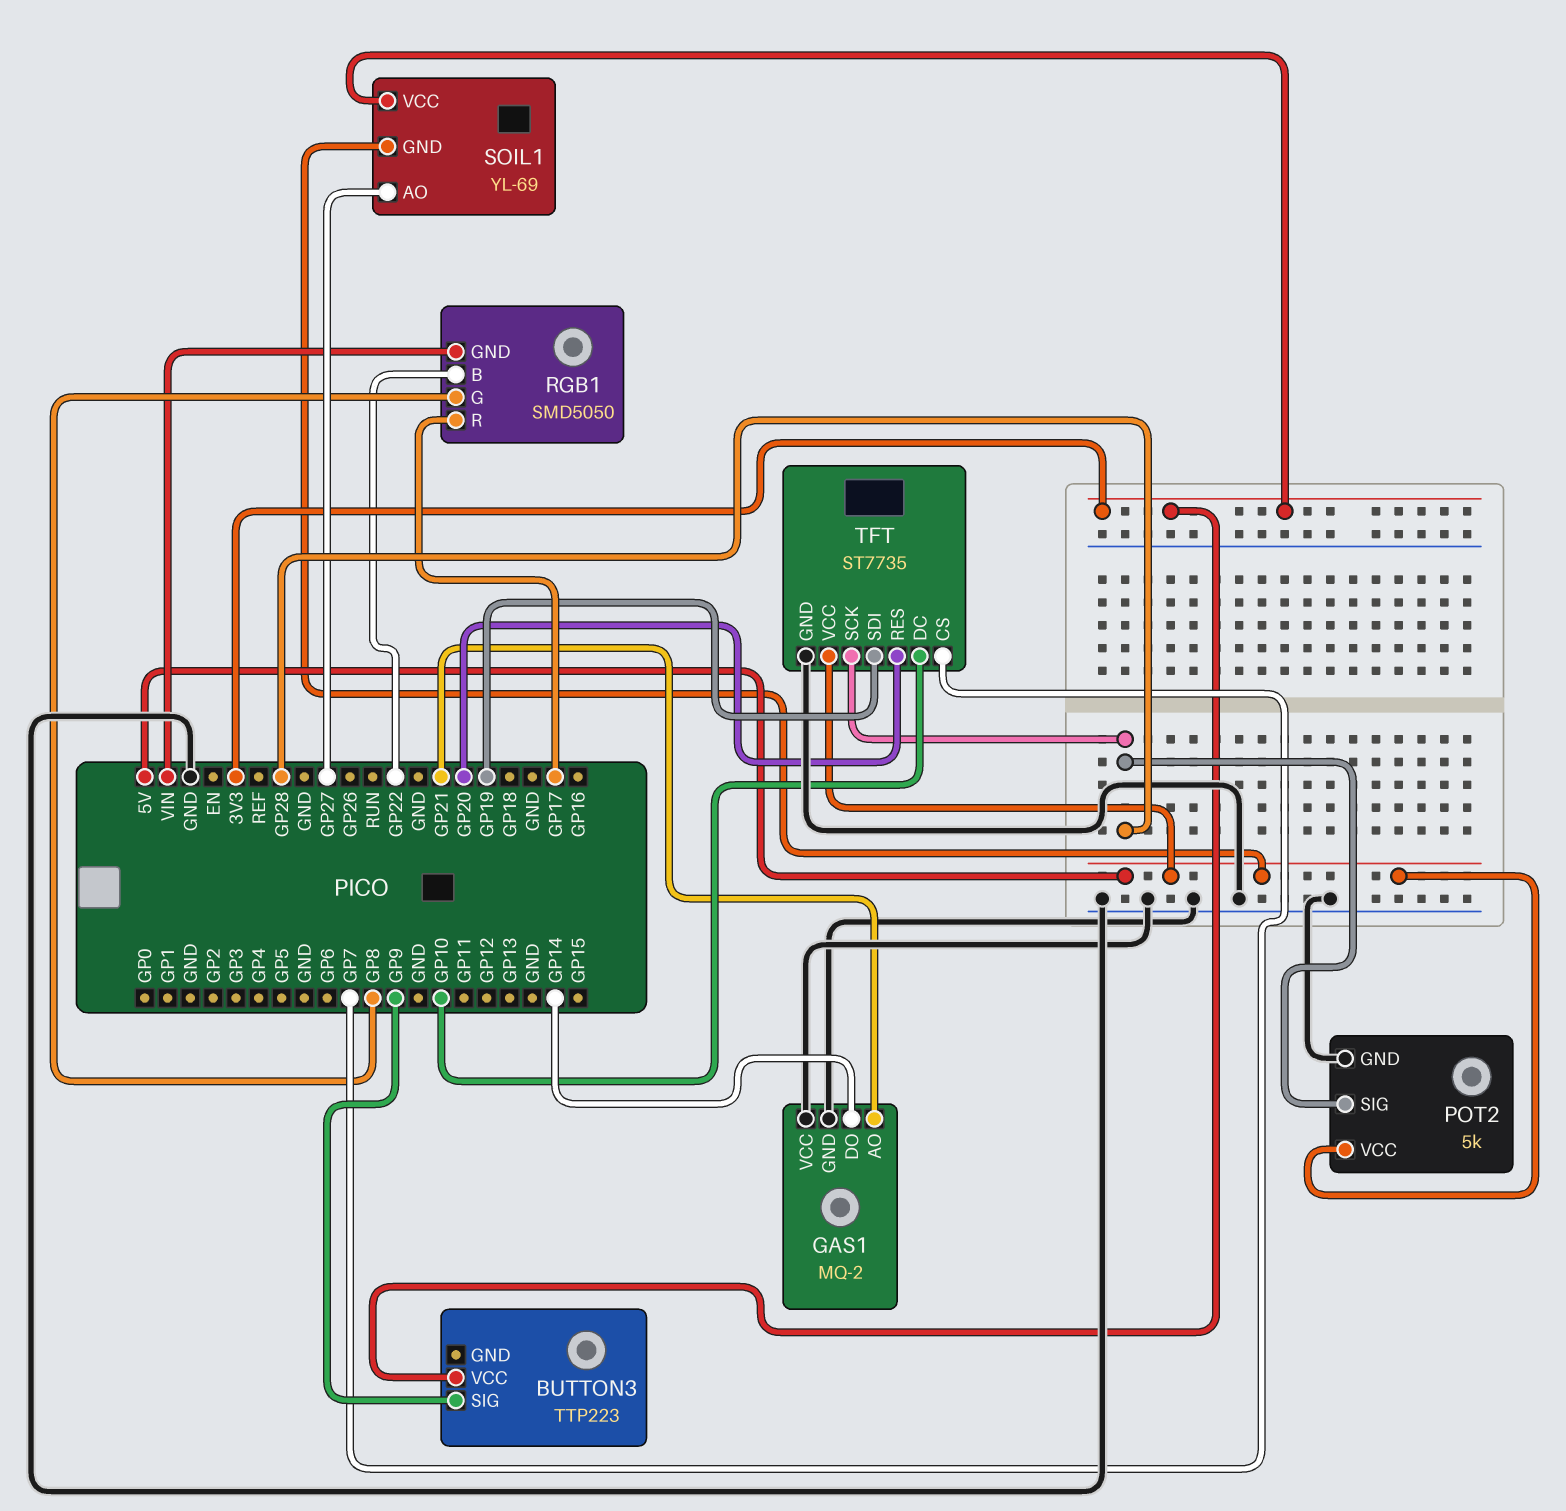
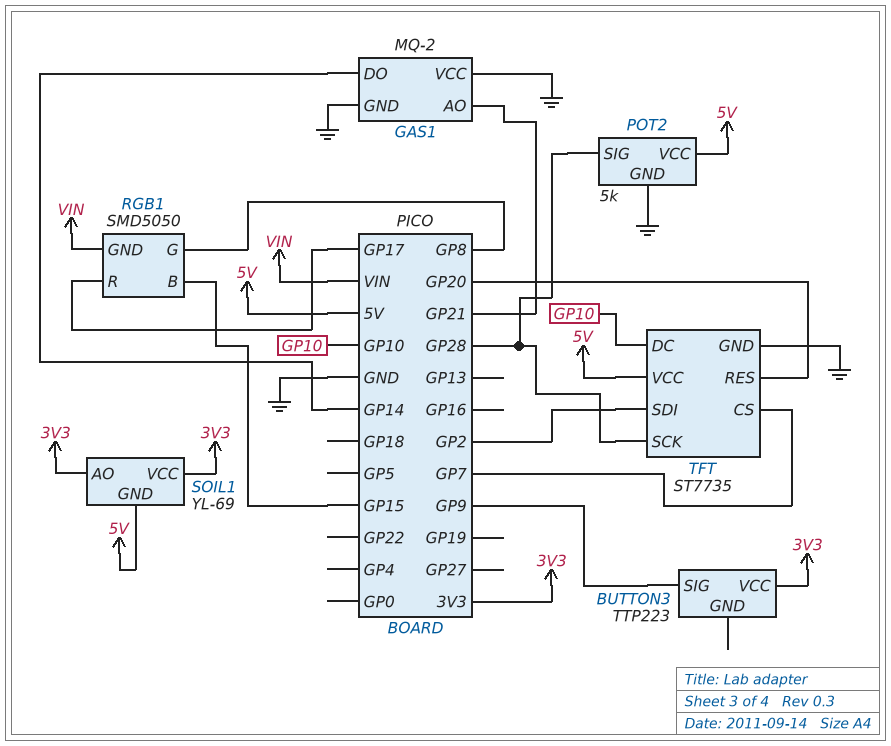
RGB1 pin B: GP22 -> GP15
SOIL1 pin AO: GP27 -> 3V3
TFT pin SDI: GP19 -> GP2

